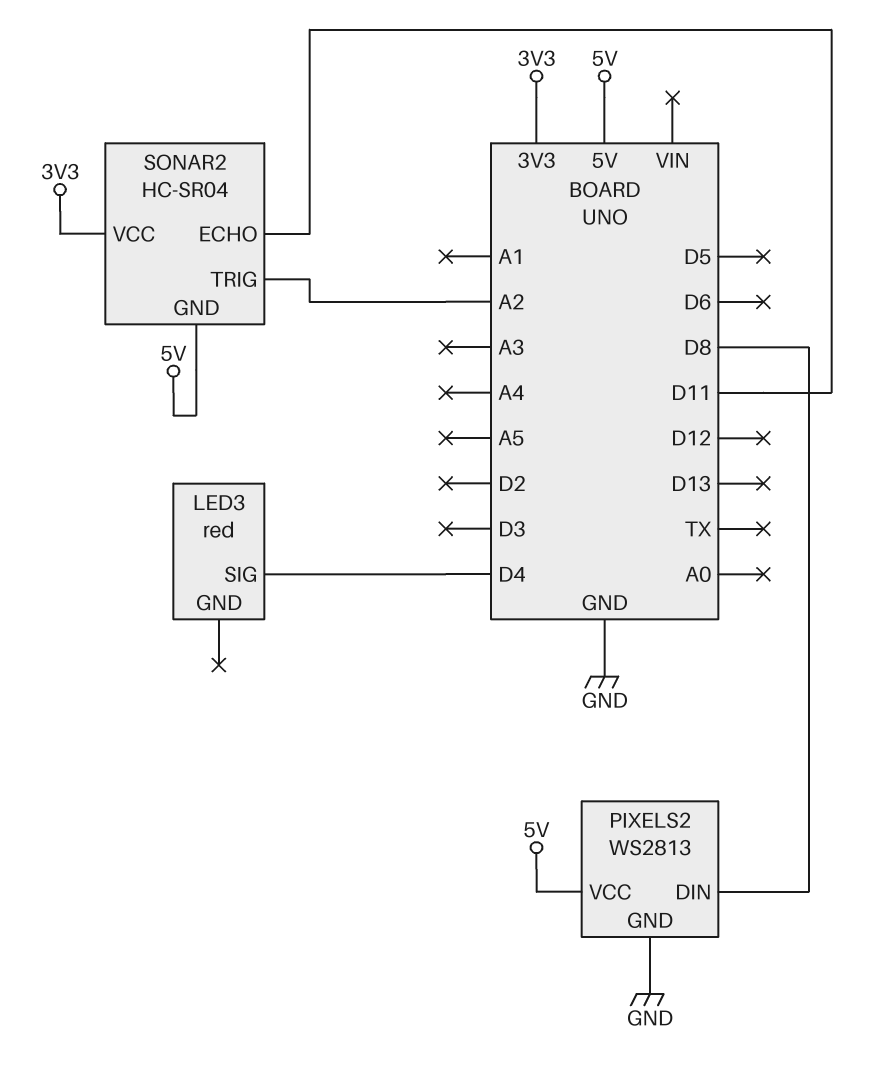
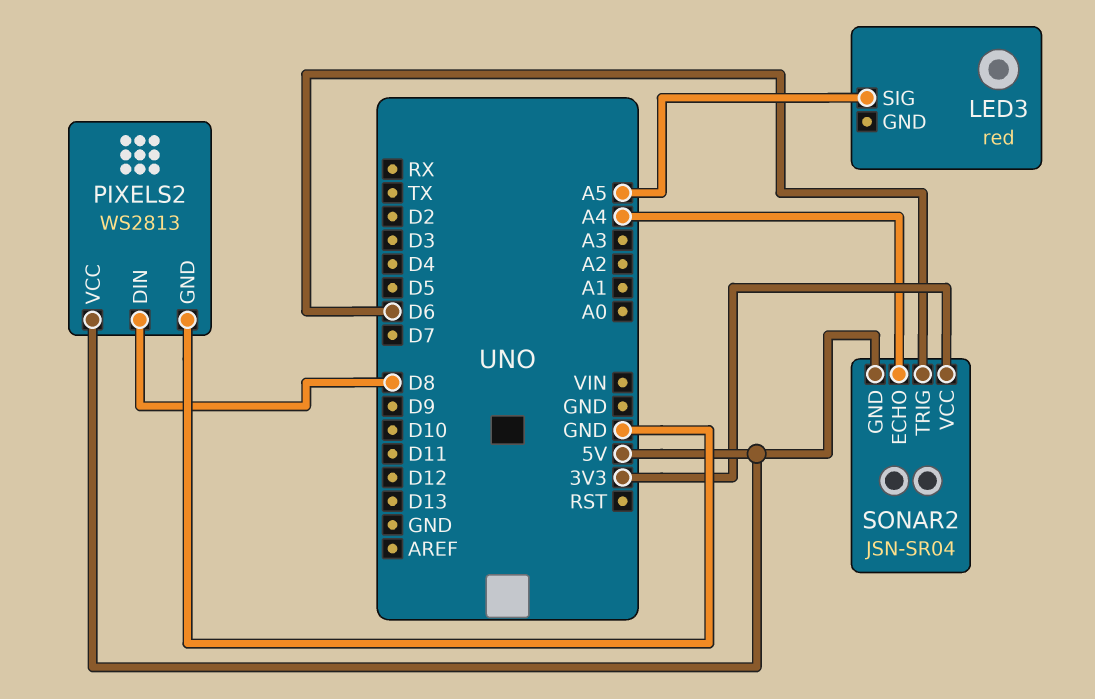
LED3 pin SIG: D4 -> A5
SONAR2: HC-SR04 -> JSN-SR04
SONAR2 pin ECHO: D11 -> A4
SONAR2 pin TRIG: A2 -> D6

